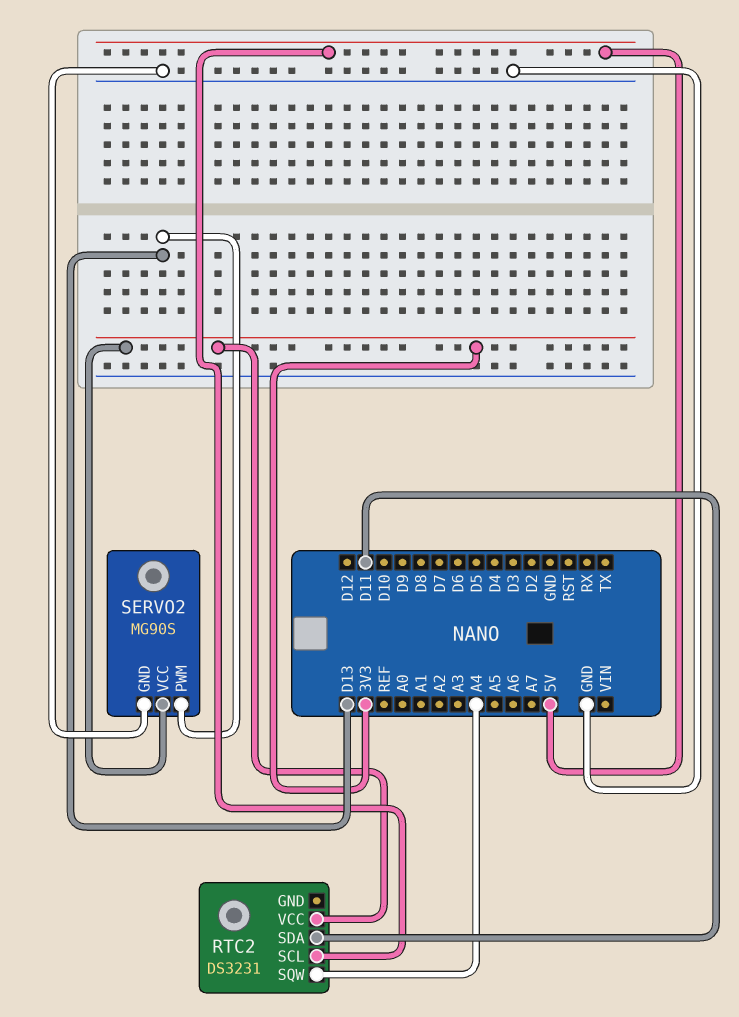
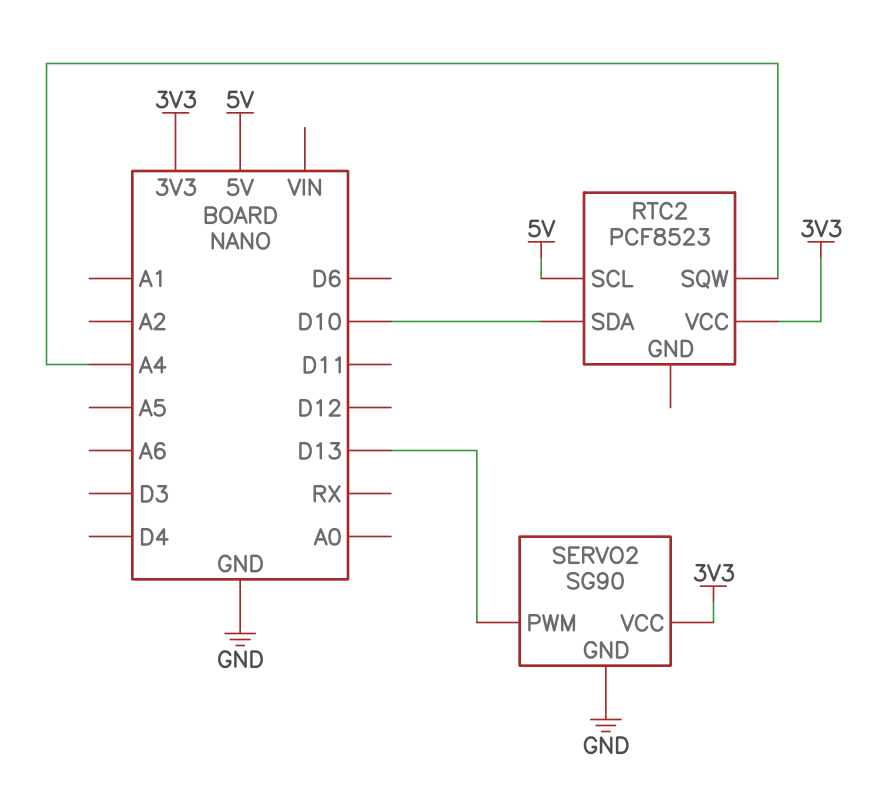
RTC2: DS3231 -> PCF8523
RTC2 pin SDA: D11 -> D10
SERVO2: MG90S -> SG90

